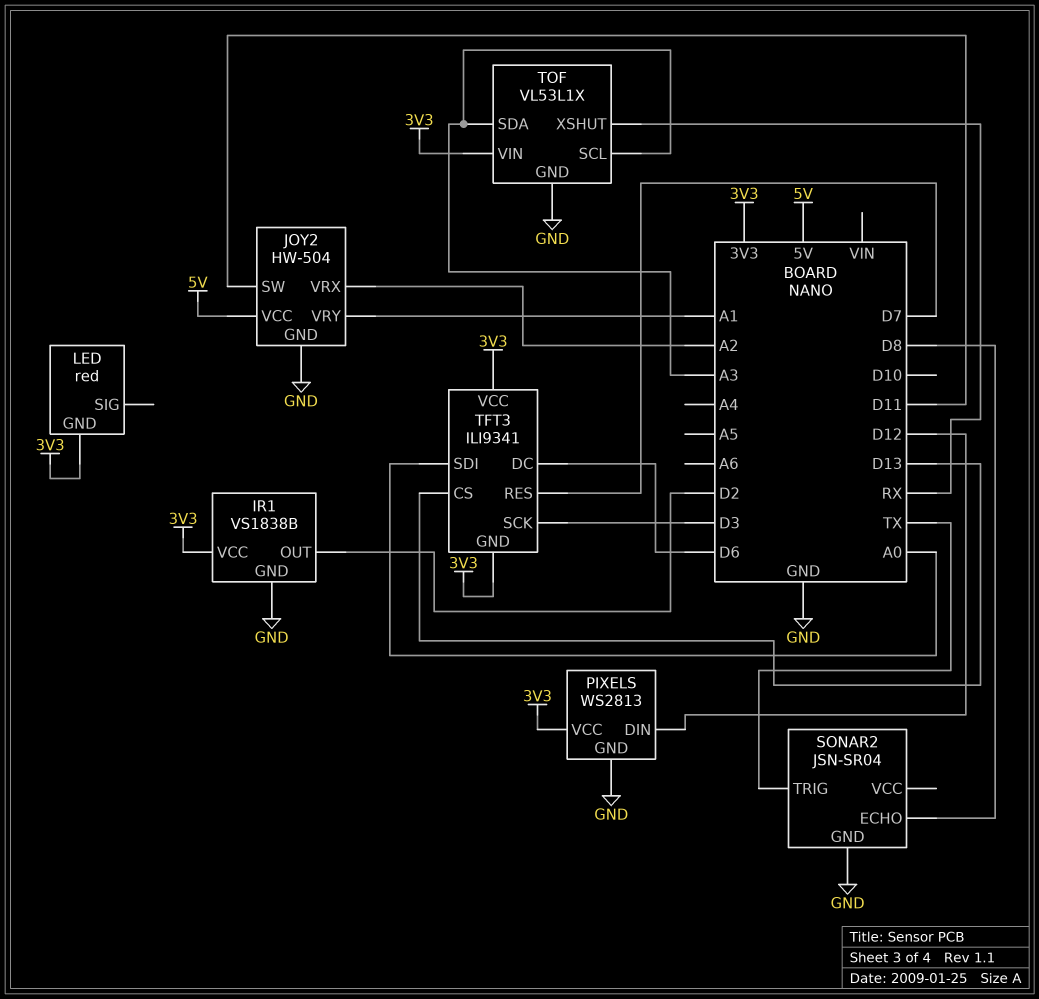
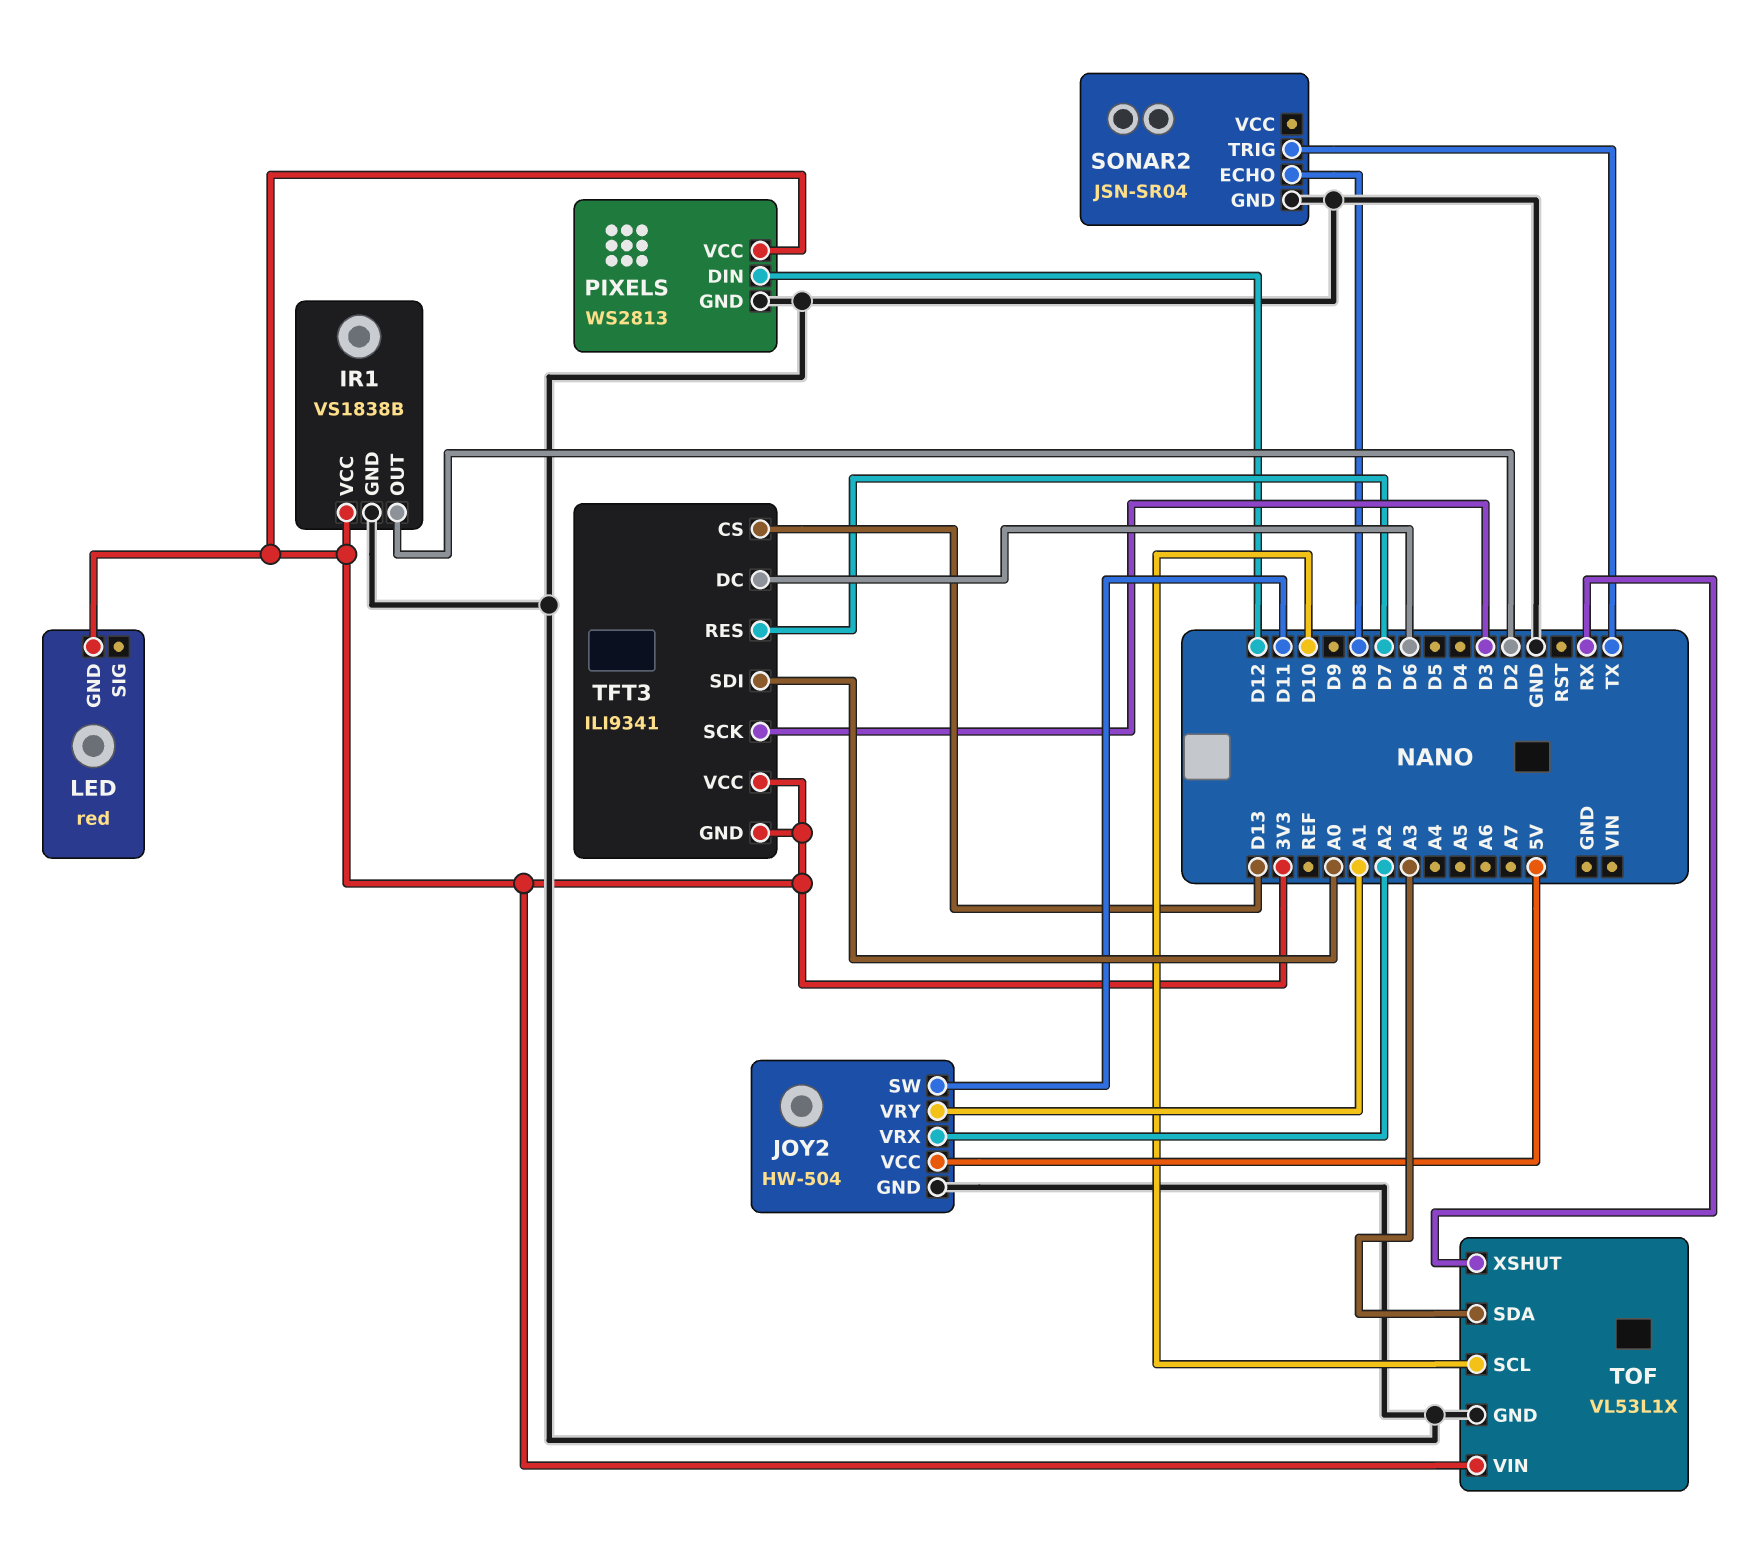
TOF pin SCL: A3 -> D10

